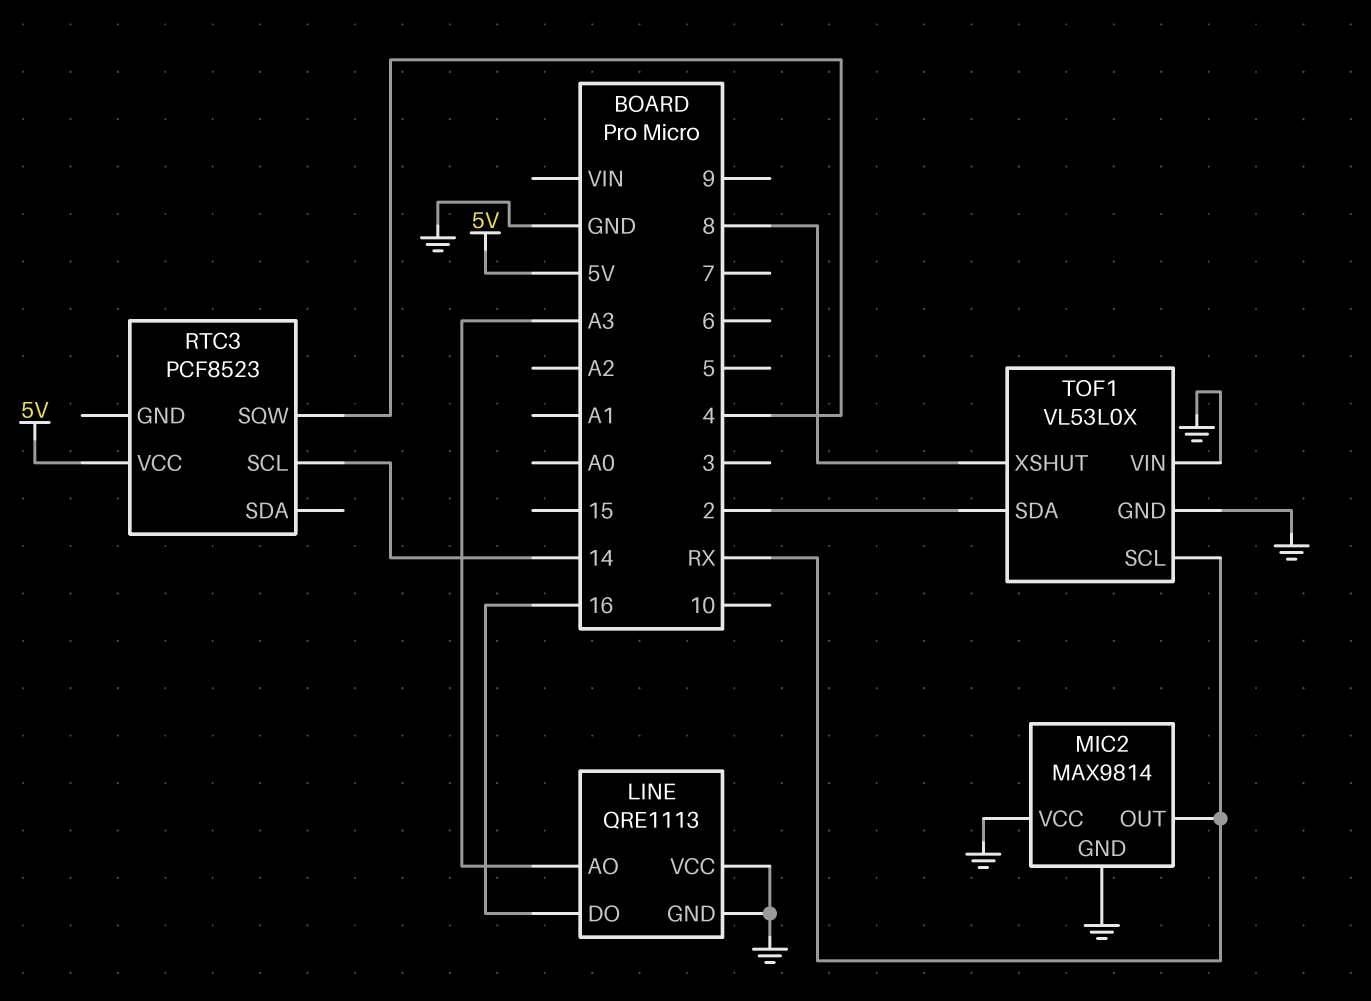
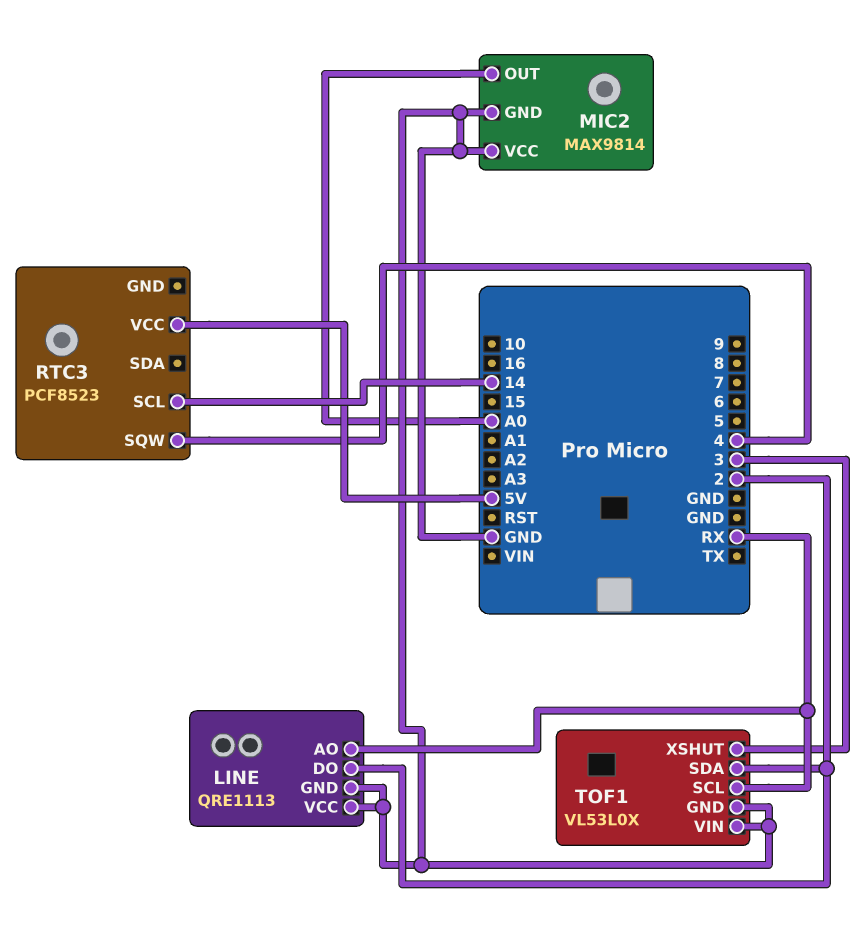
LINE pin AO: A3 -> RX
LINE pin DO: 16 -> 2
MIC2 pin OUT: RX -> A0
TOF1 pin XSHUT: 8 -> 3

